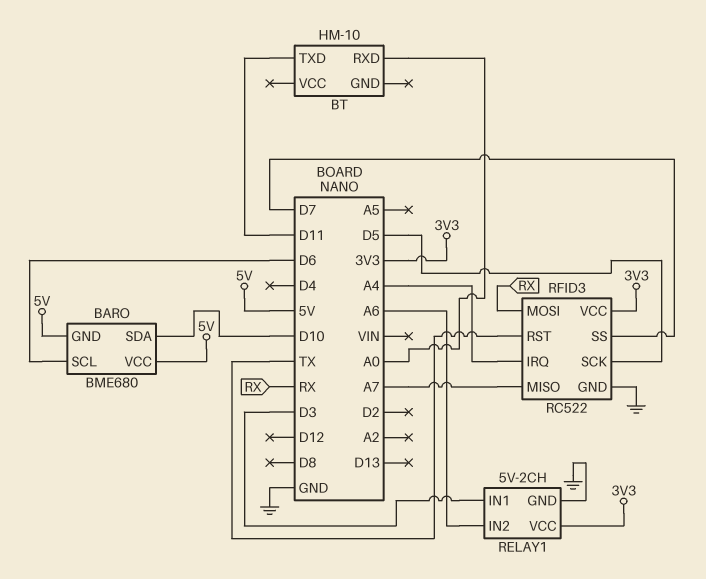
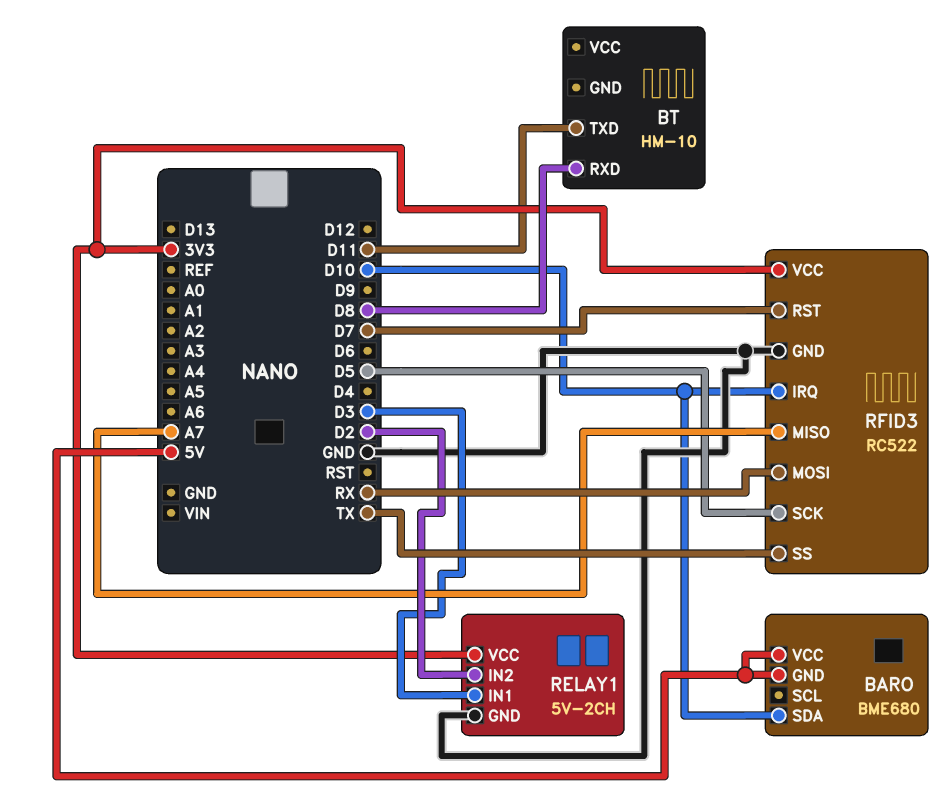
BARO pin SCL: D6 -> none
BT pin RXD: A0 -> D8
RELAY1 pin IN2: A6 -> D2
RFID3 pin IRQ: A4 -> D10
RFID3 pin RST: TX -> D7
RFID3 pin SS: D7 -> TX

